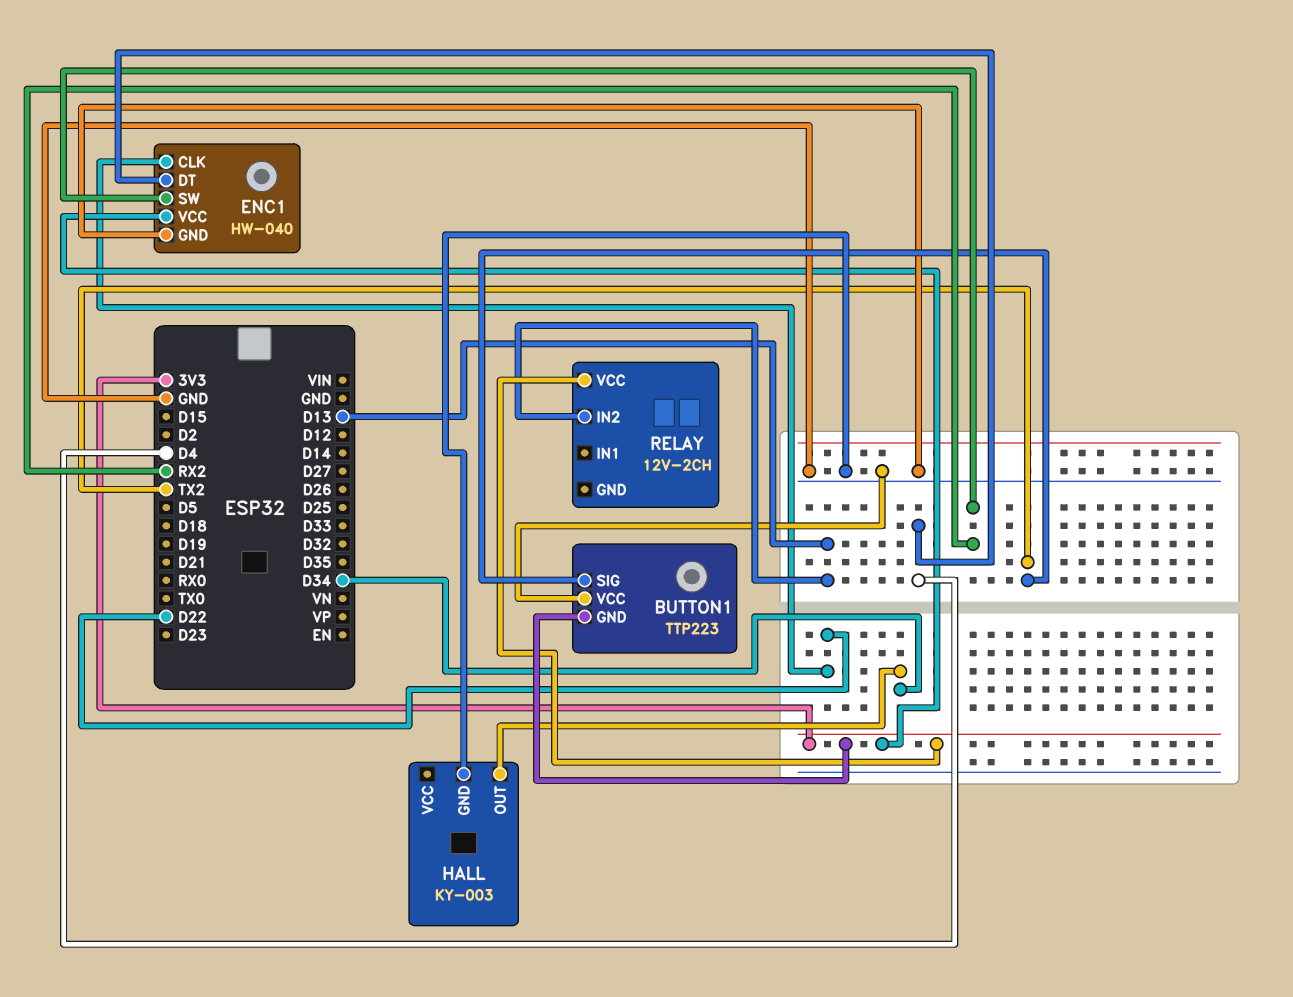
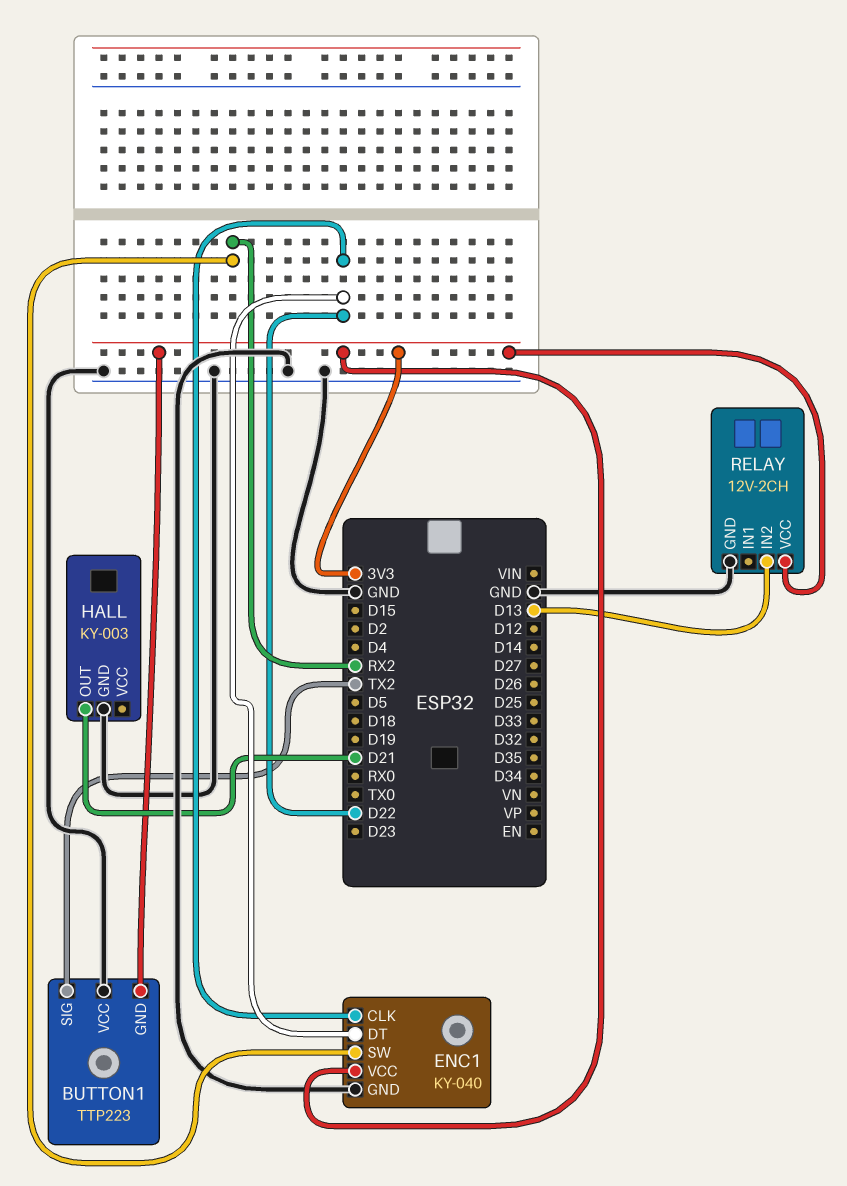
ENC1: HW-040 -> KY-040
ENC1 pin DT: D4 -> D22
HALL pin OUT: D34 -> D21
RELAY pin GND: none -> GND

